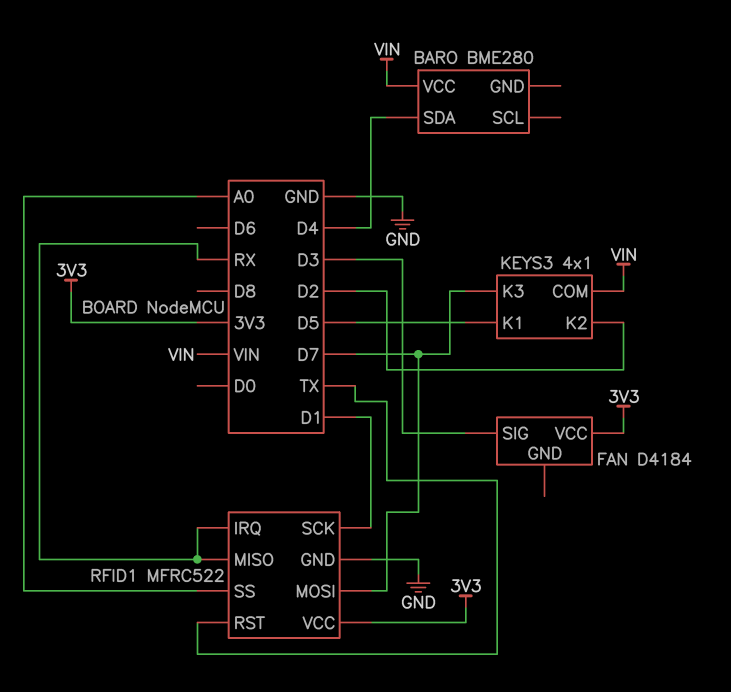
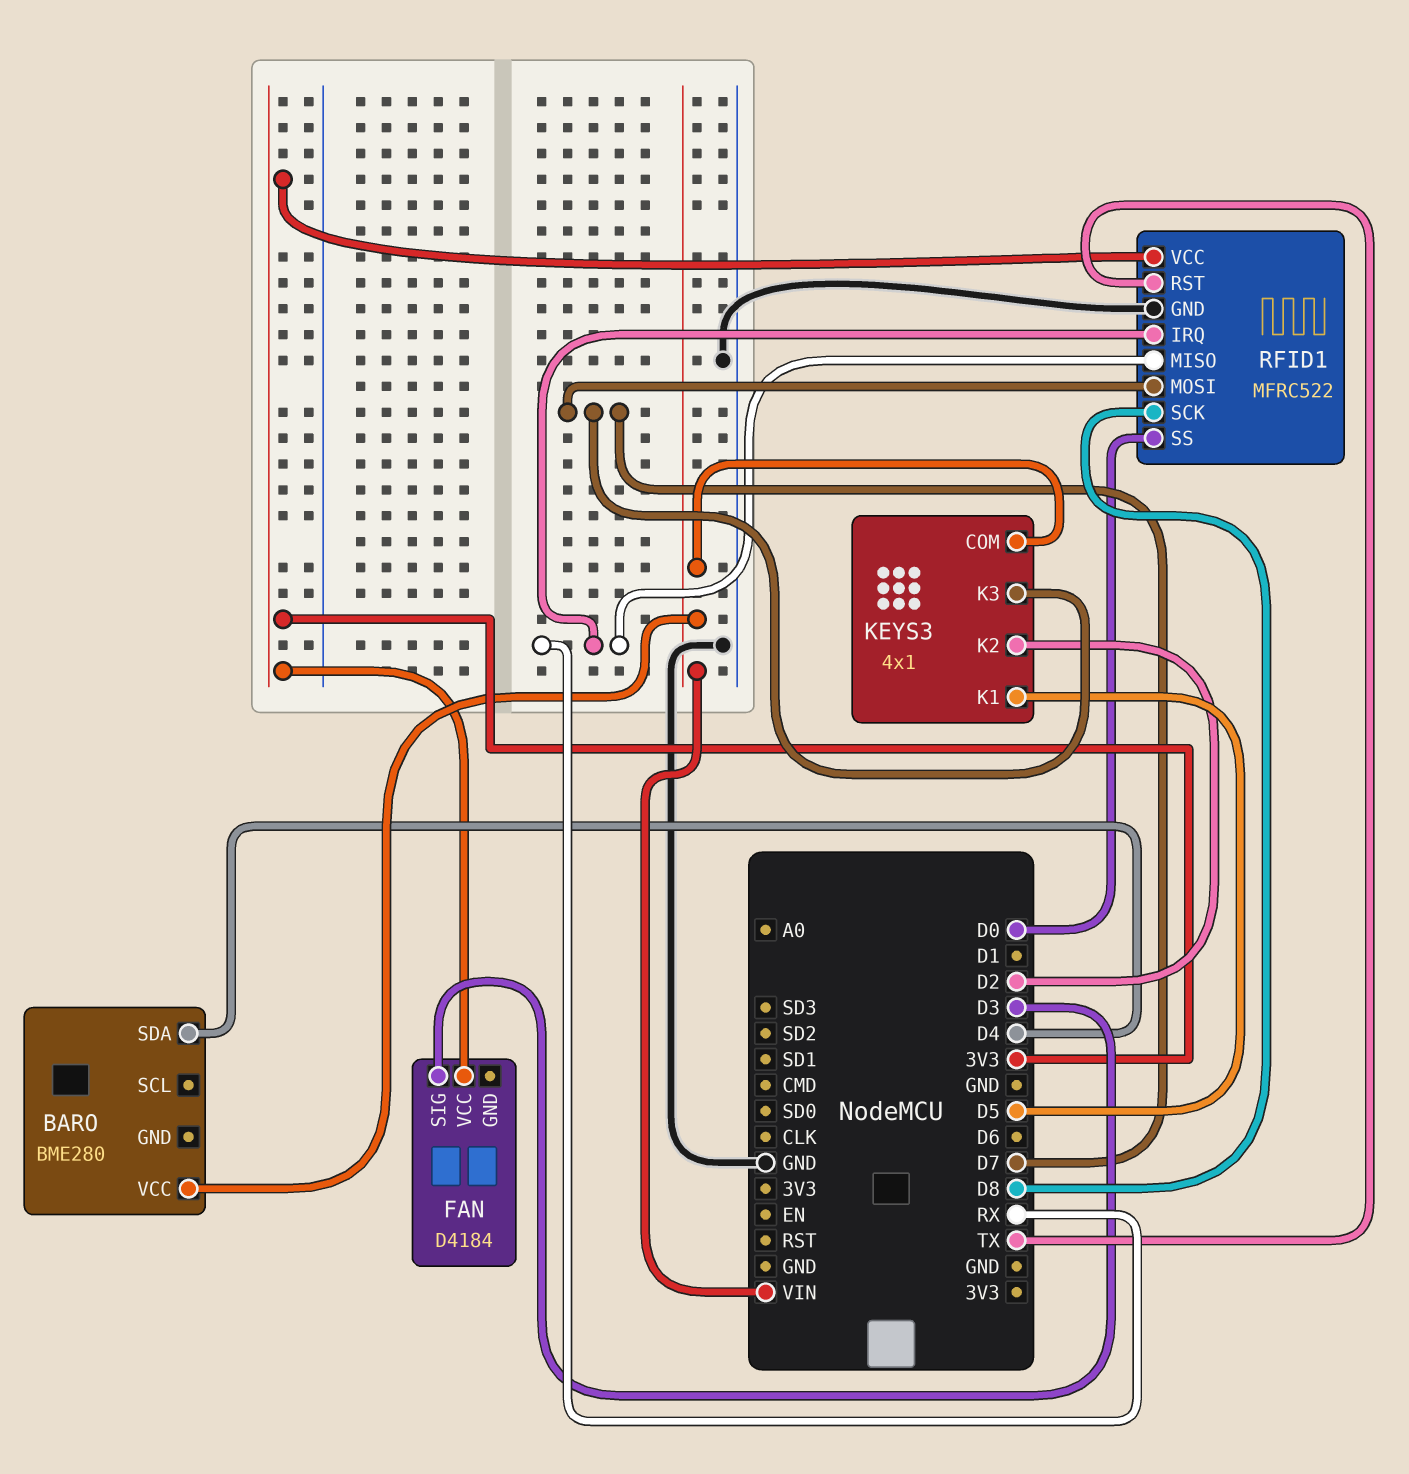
RFID1 pin SCK: D1 -> D8
RFID1 pin SS: A0 -> D0

